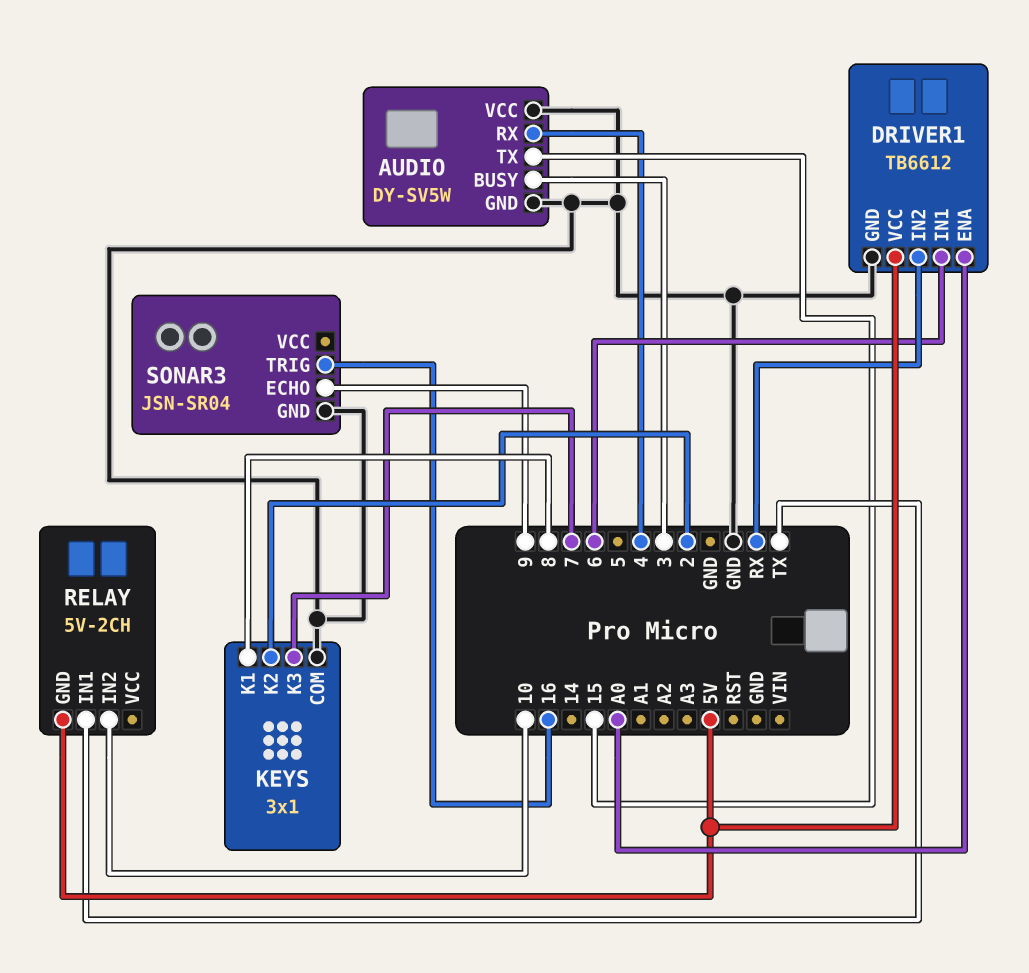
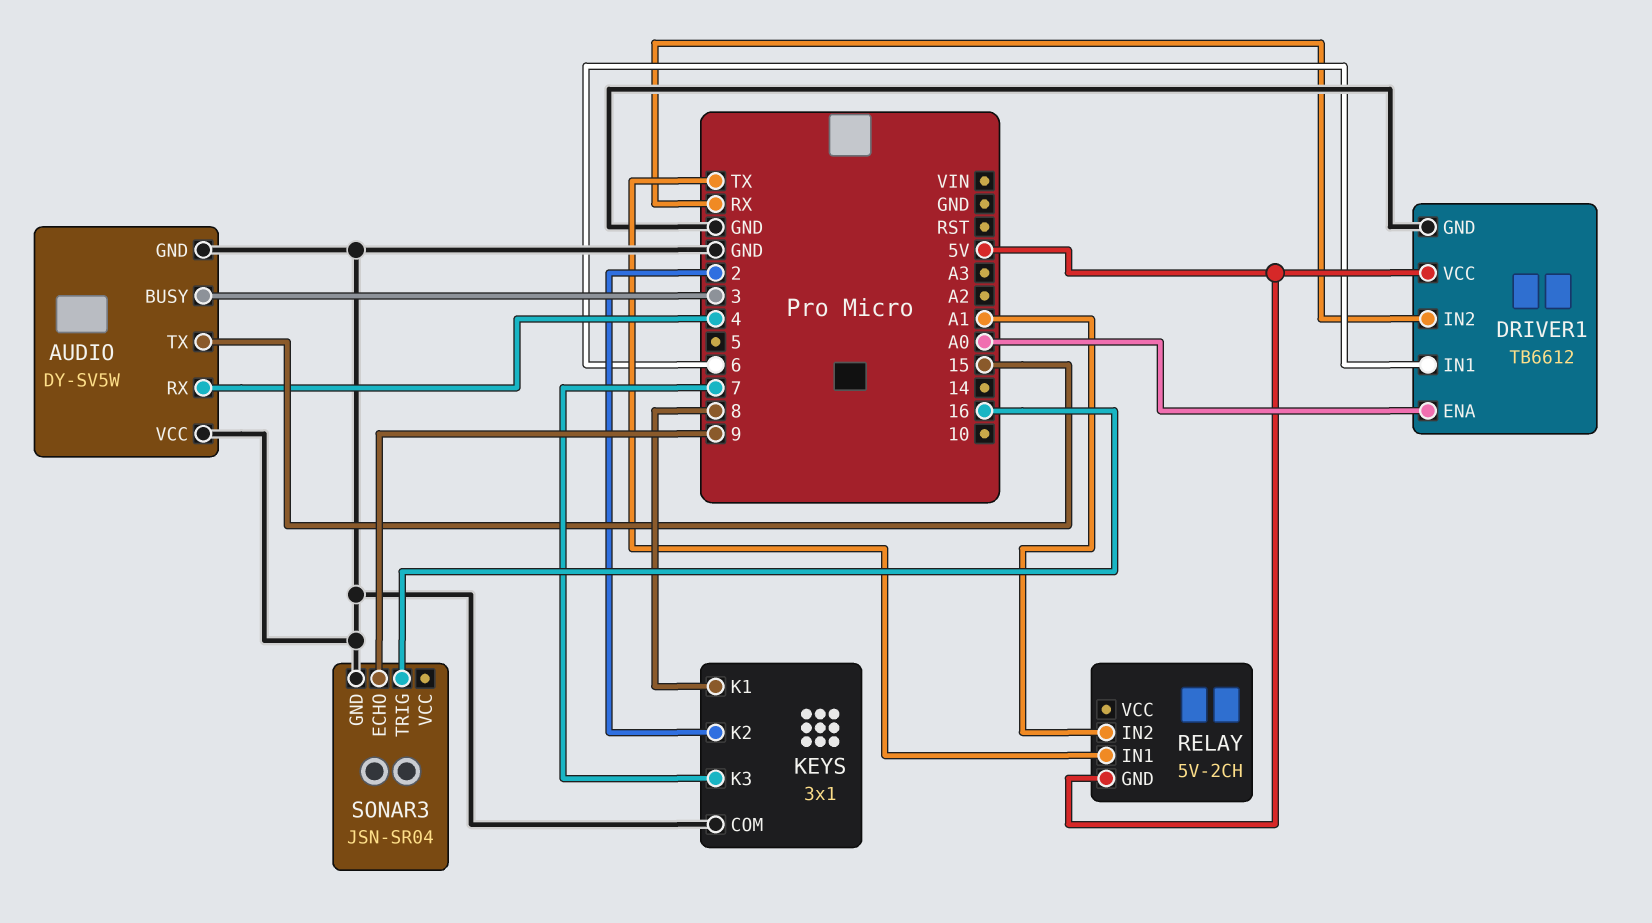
RELAY pin IN2: 10 -> A1

